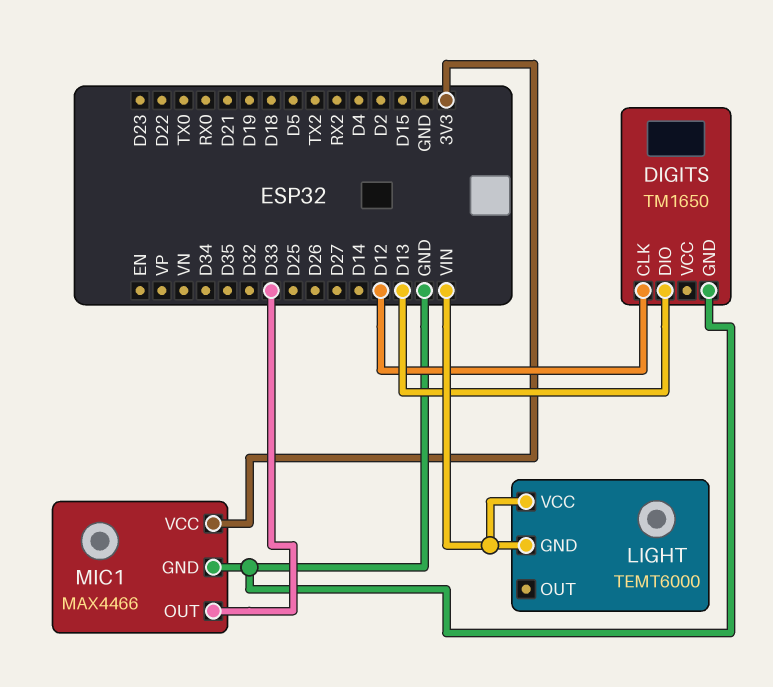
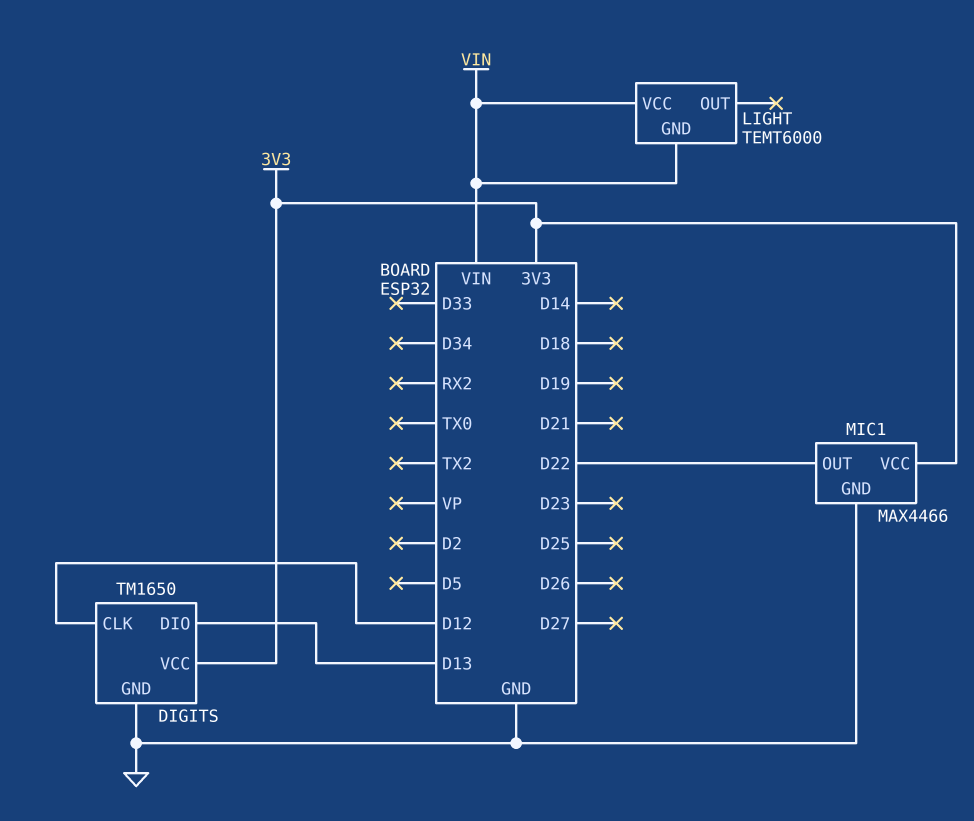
DIGITS pin VCC: none -> 3V3
MIC1 pin OUT: D33 -> D22

